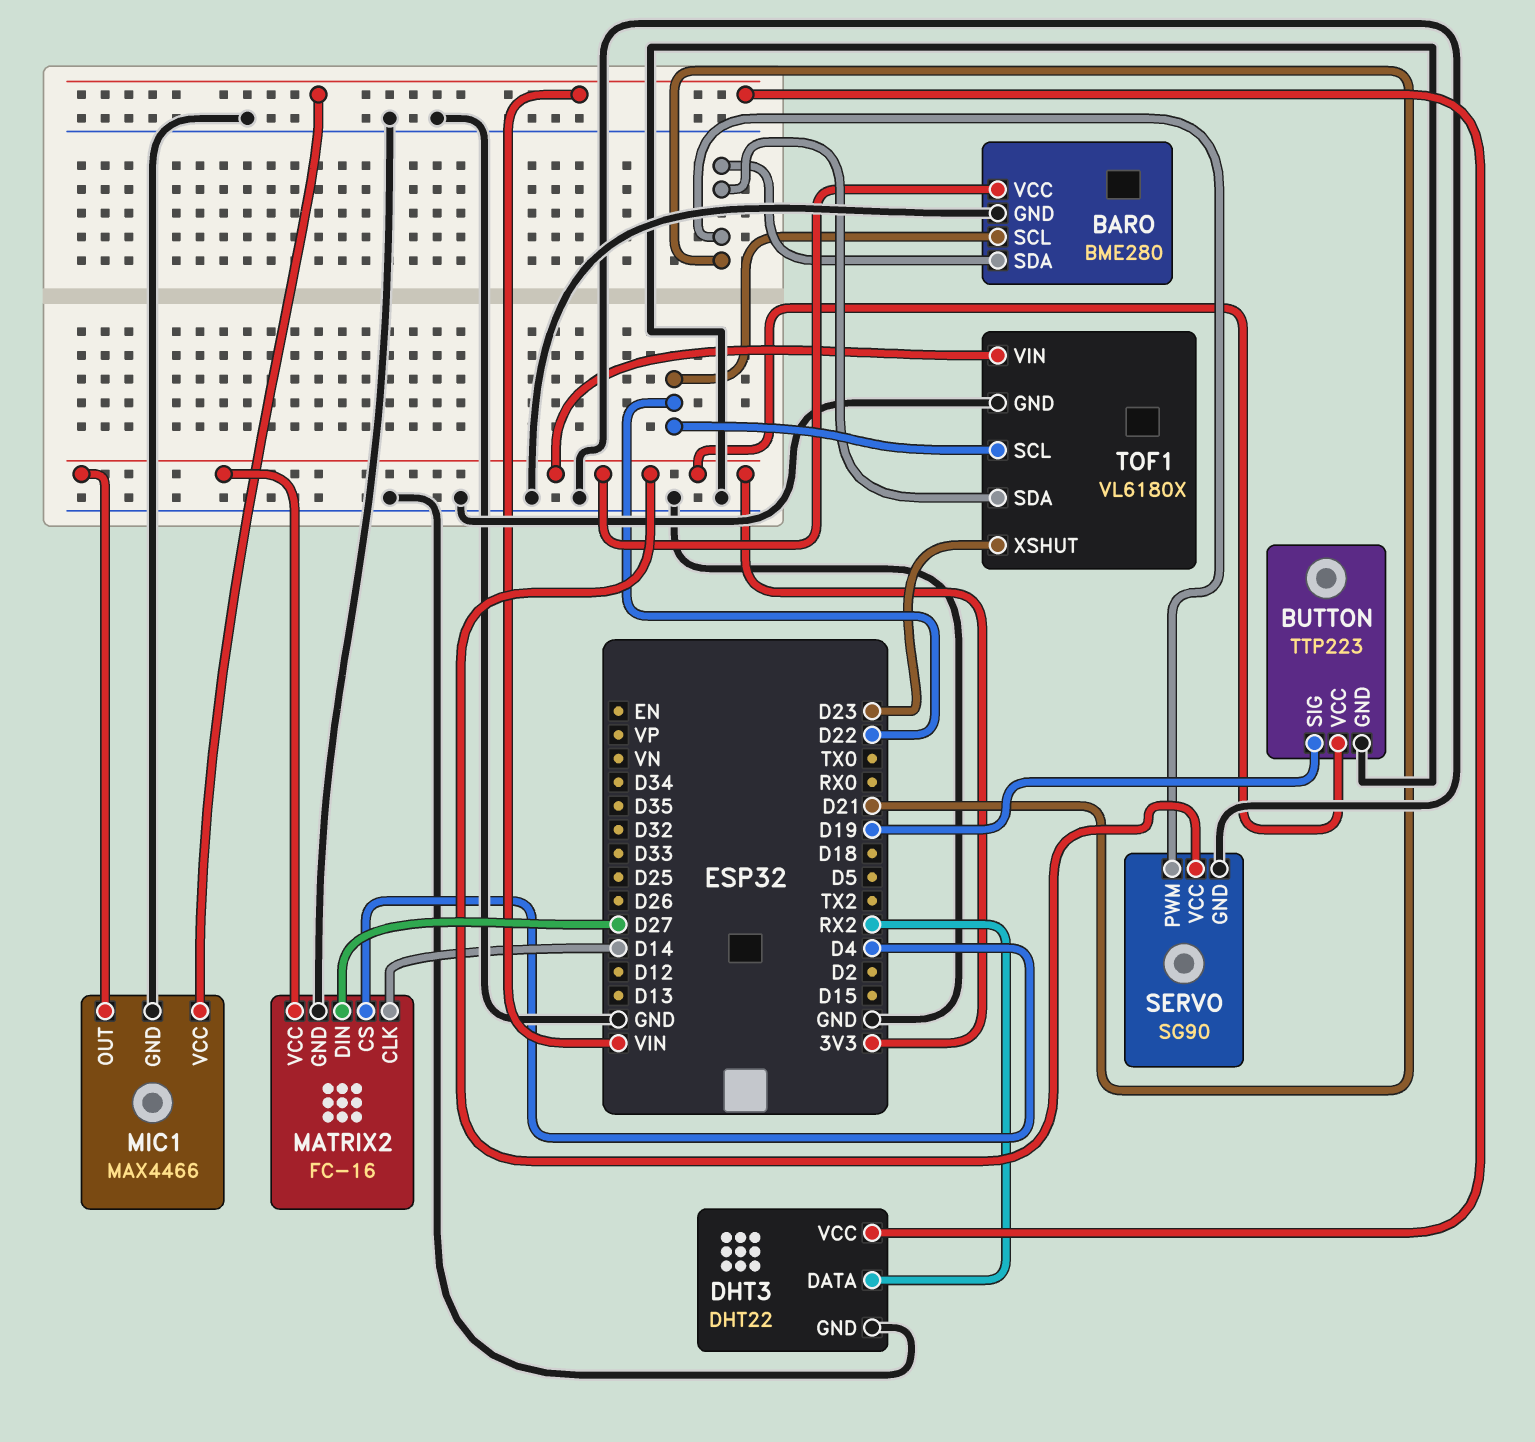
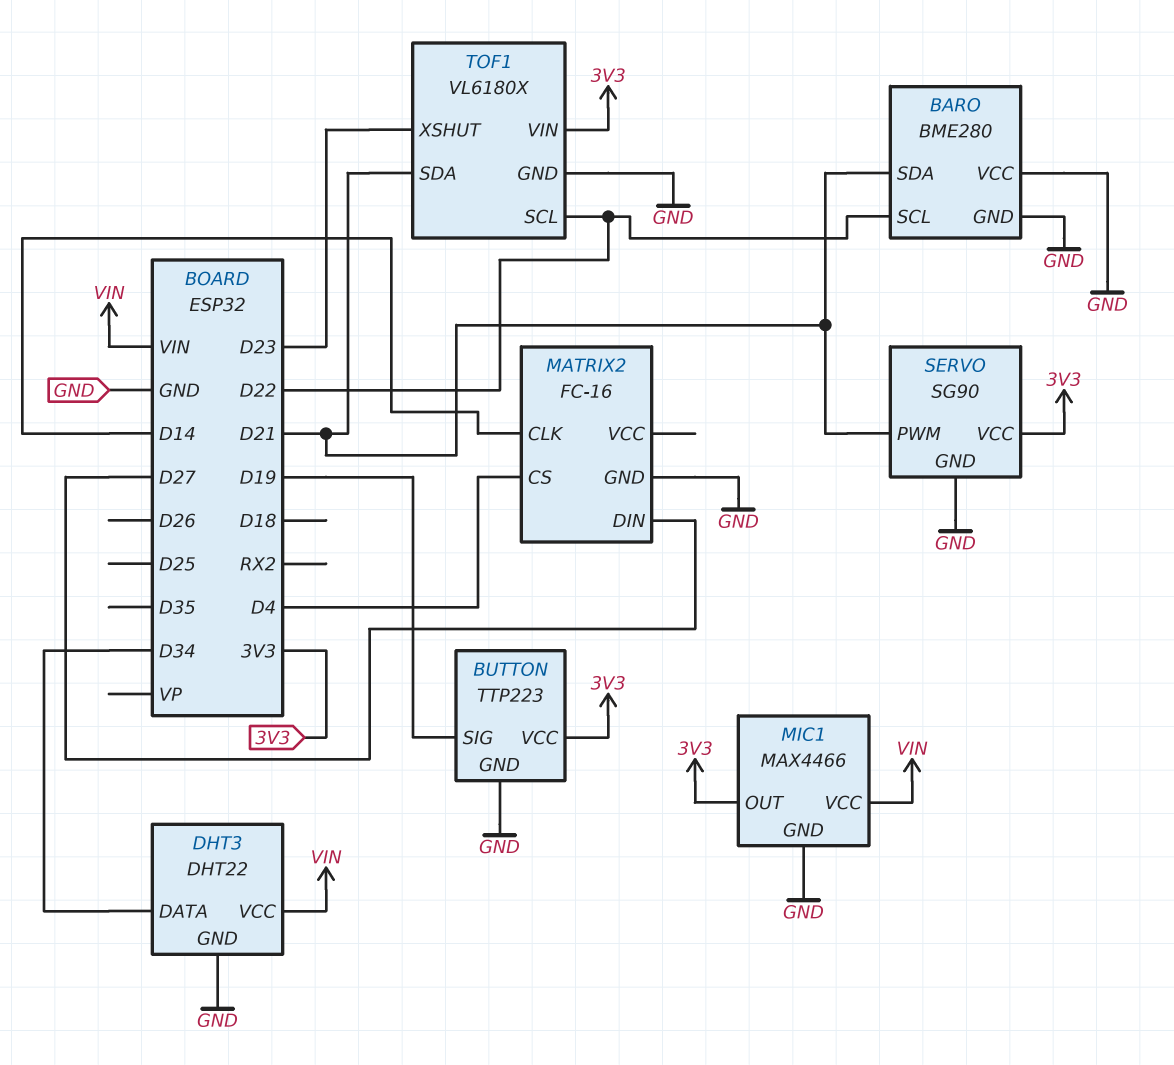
BARO pin VCC: 3V3 -> GND
DHT3 pin DATA: RX2 -> D34
MATRIX2 pin VCC: 3V3 -> none

